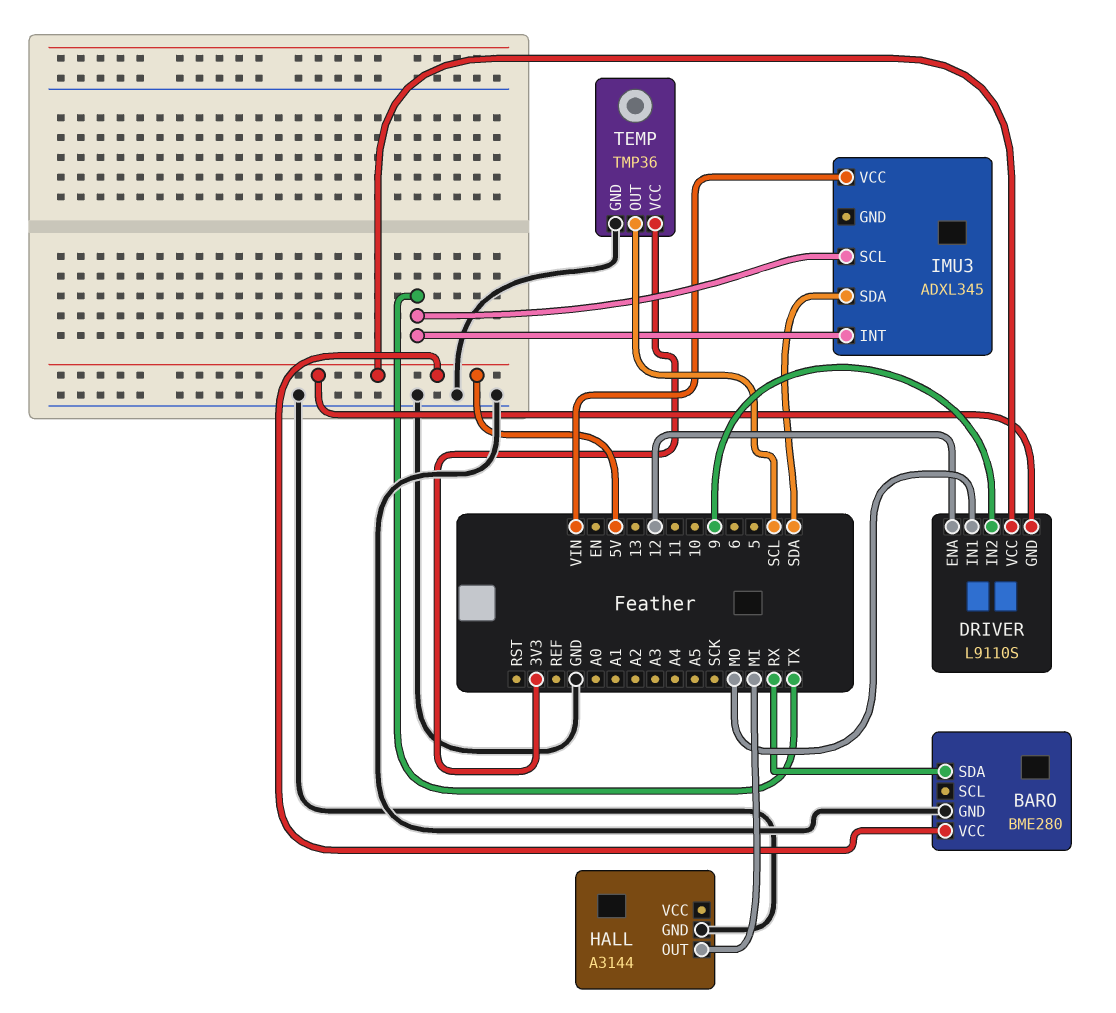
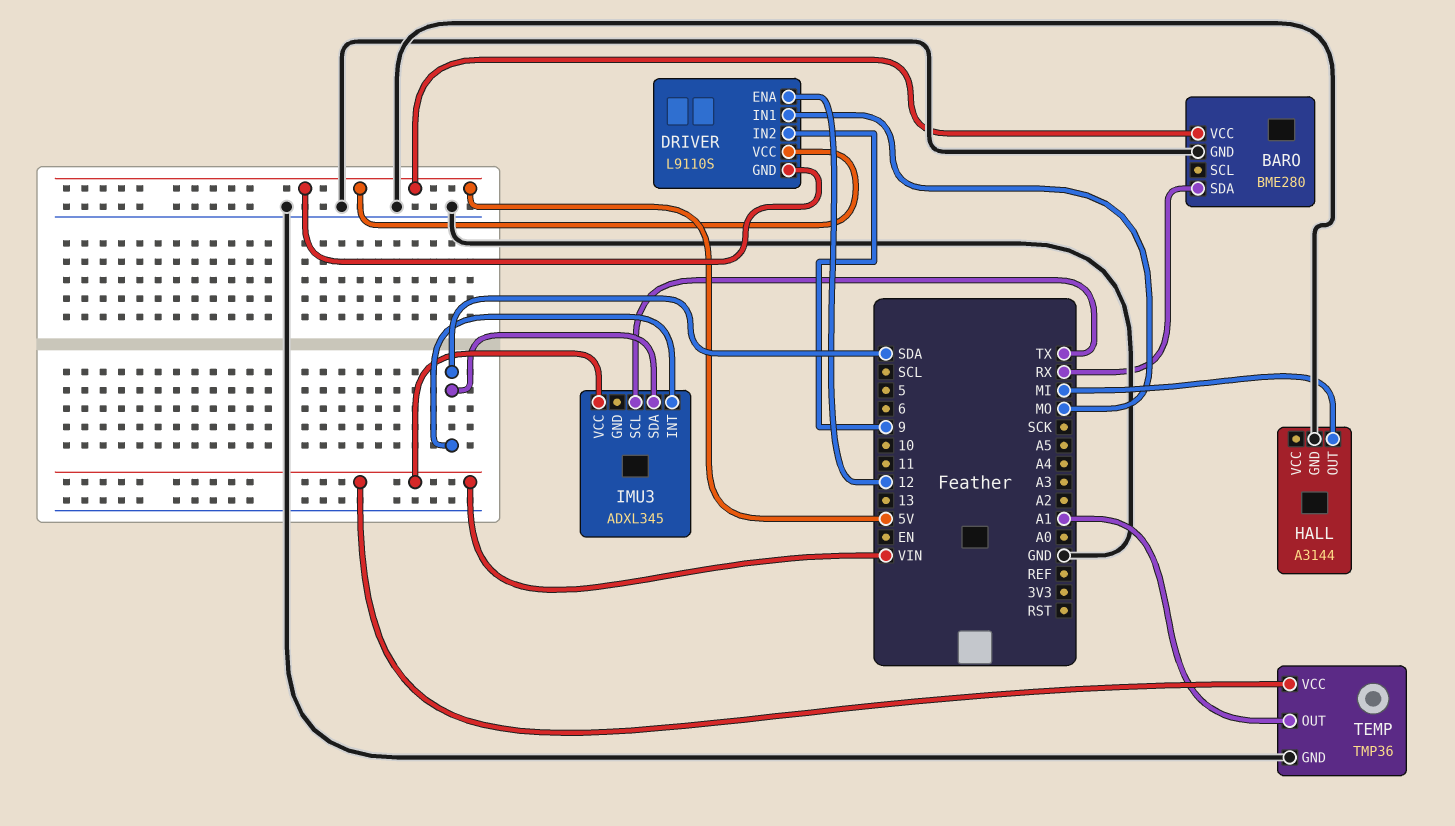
IMU3 pin INT: TX -> SDA
TEMP pin OUT: SCL -> A1
TEMP pin VCC: 3V3 -> VIN

